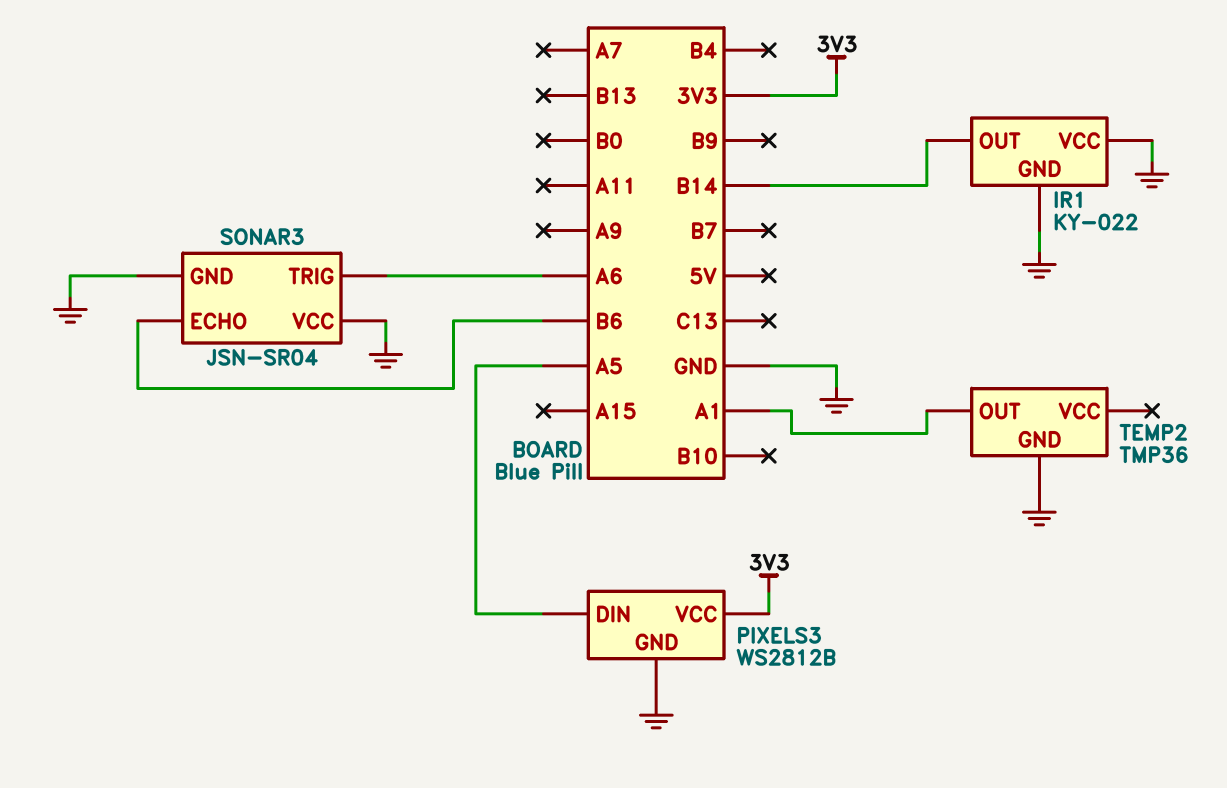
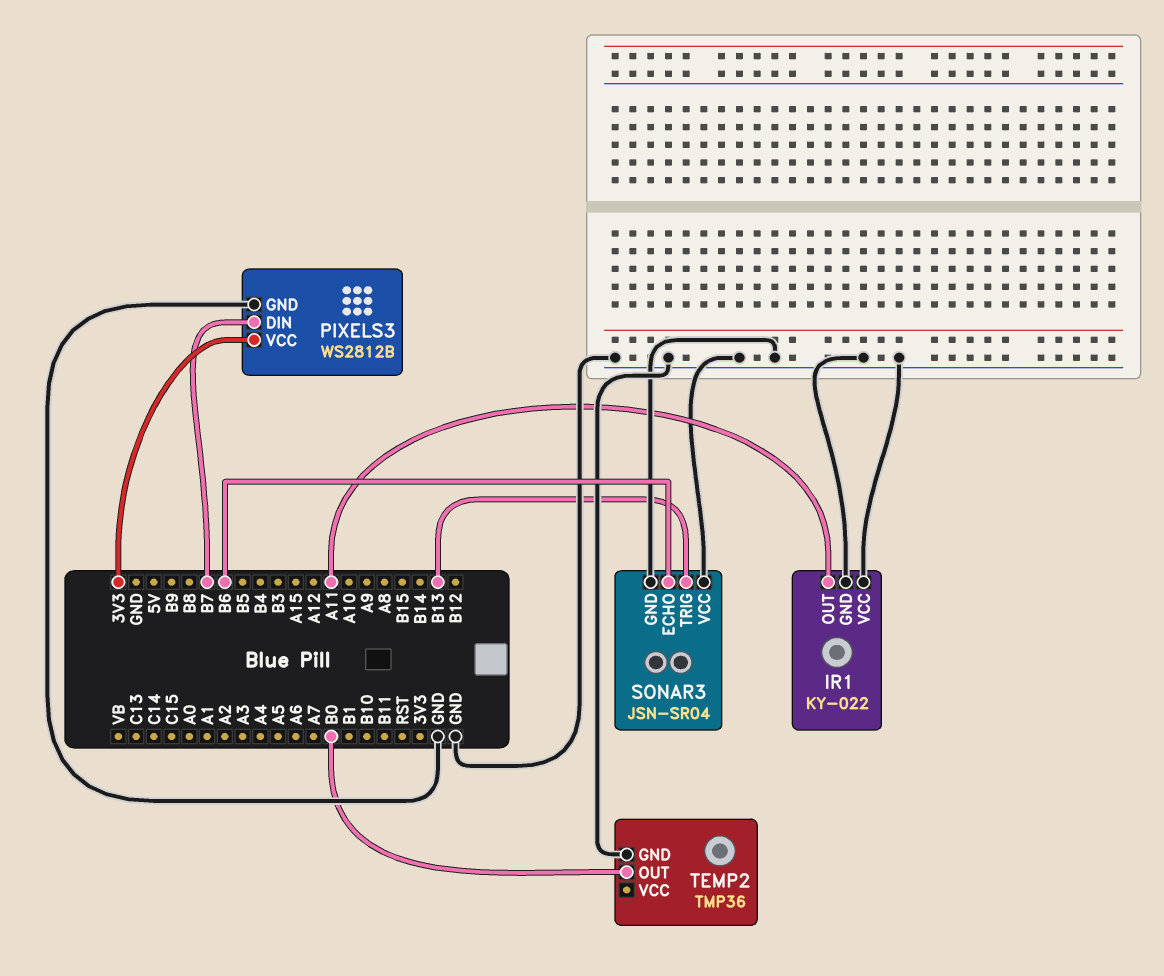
IR1 pin OUT: B14 -> A11
PIXELS3 pin DIN: A5 -> B7
SONAR3 pin TRIG: A6 -> B13
TEMP2 pin OUT: A1 -> B0

